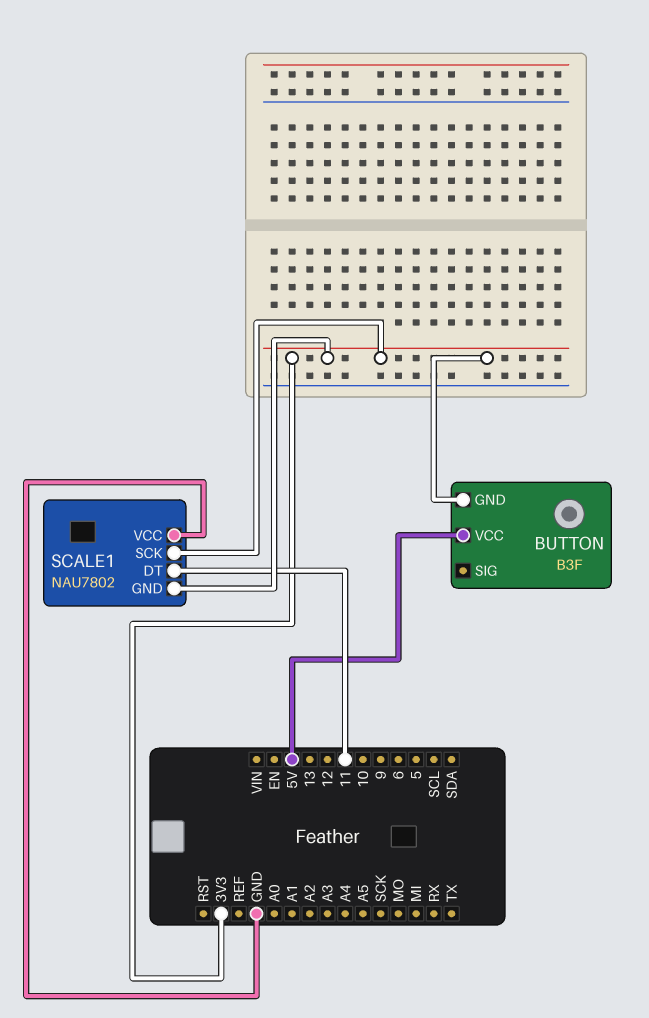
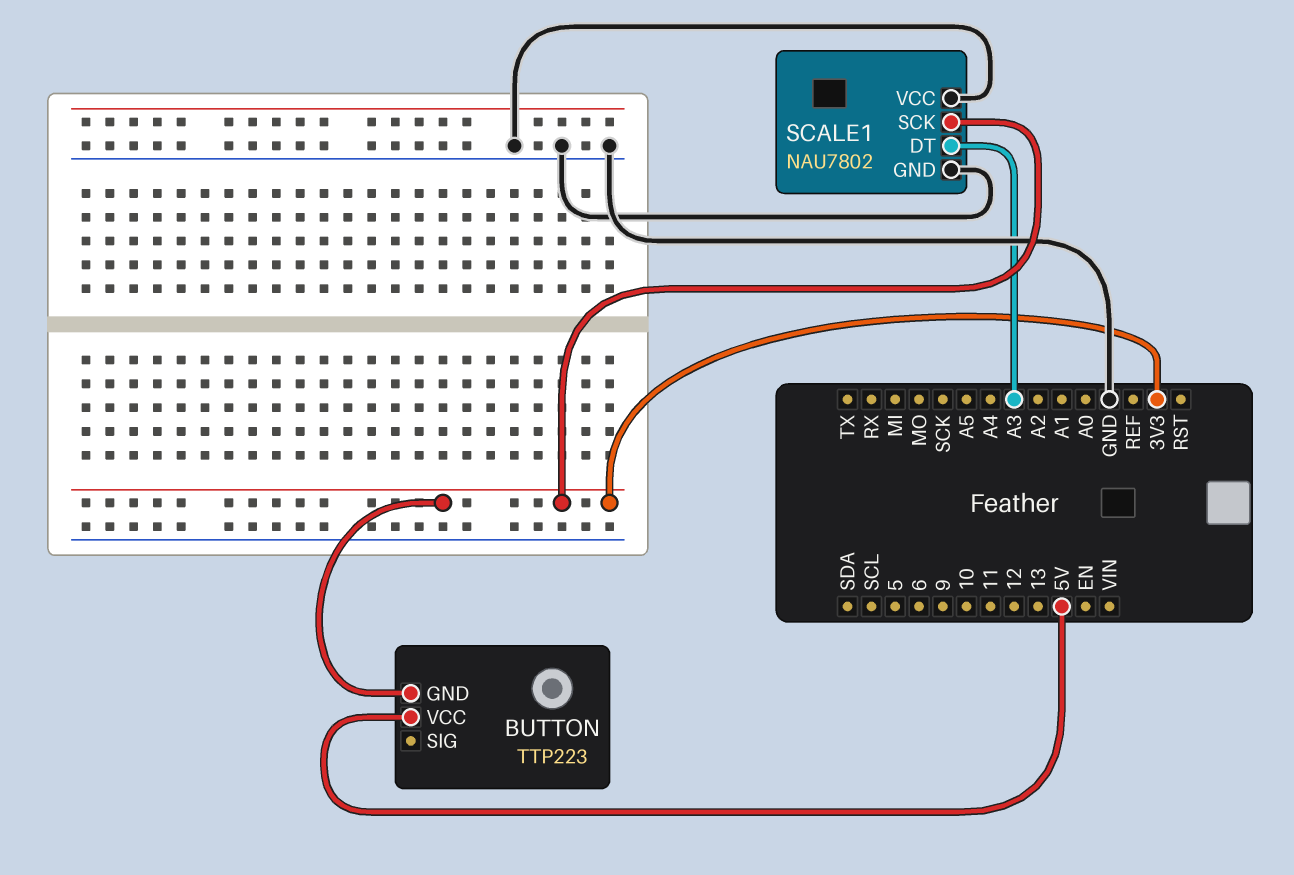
BUTTON: B3F -> TTP223
SCALE1 pin DT: 11 -> A3
SCALE1 pin GND: 3V3 -> GND

